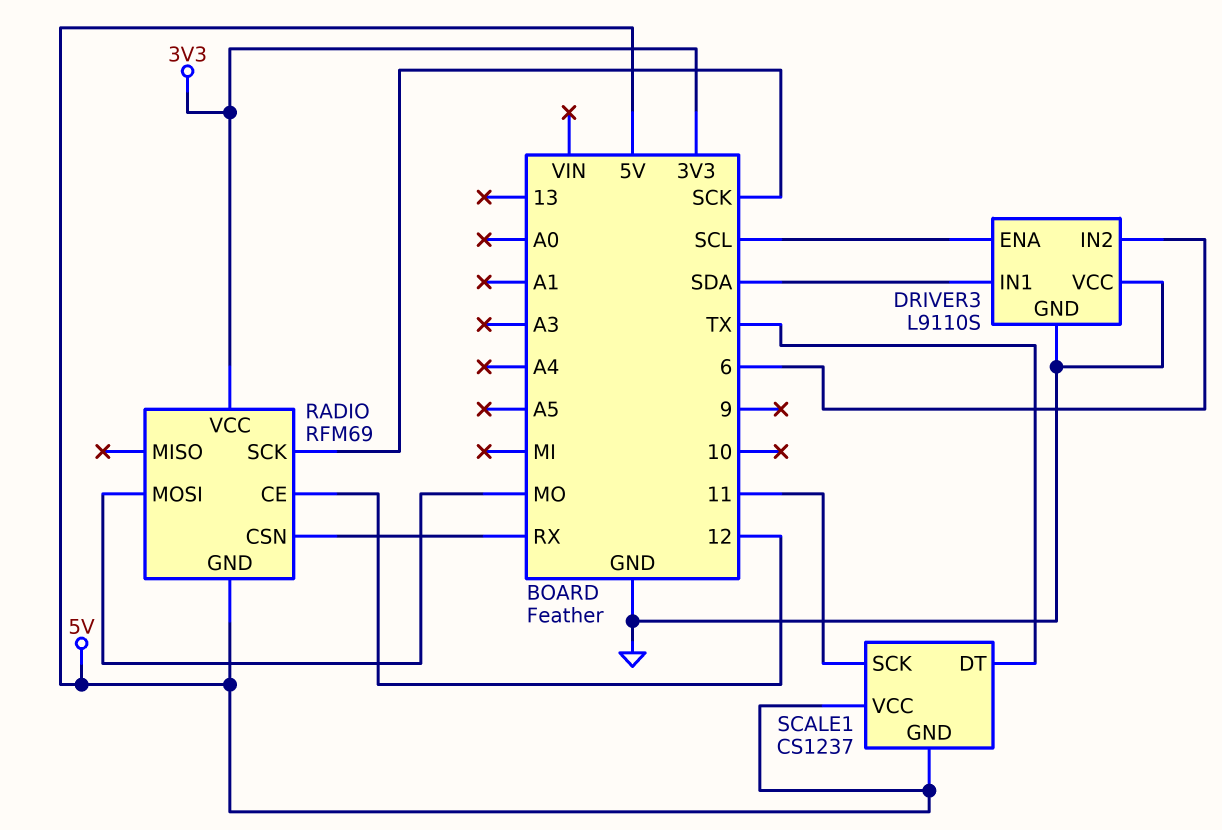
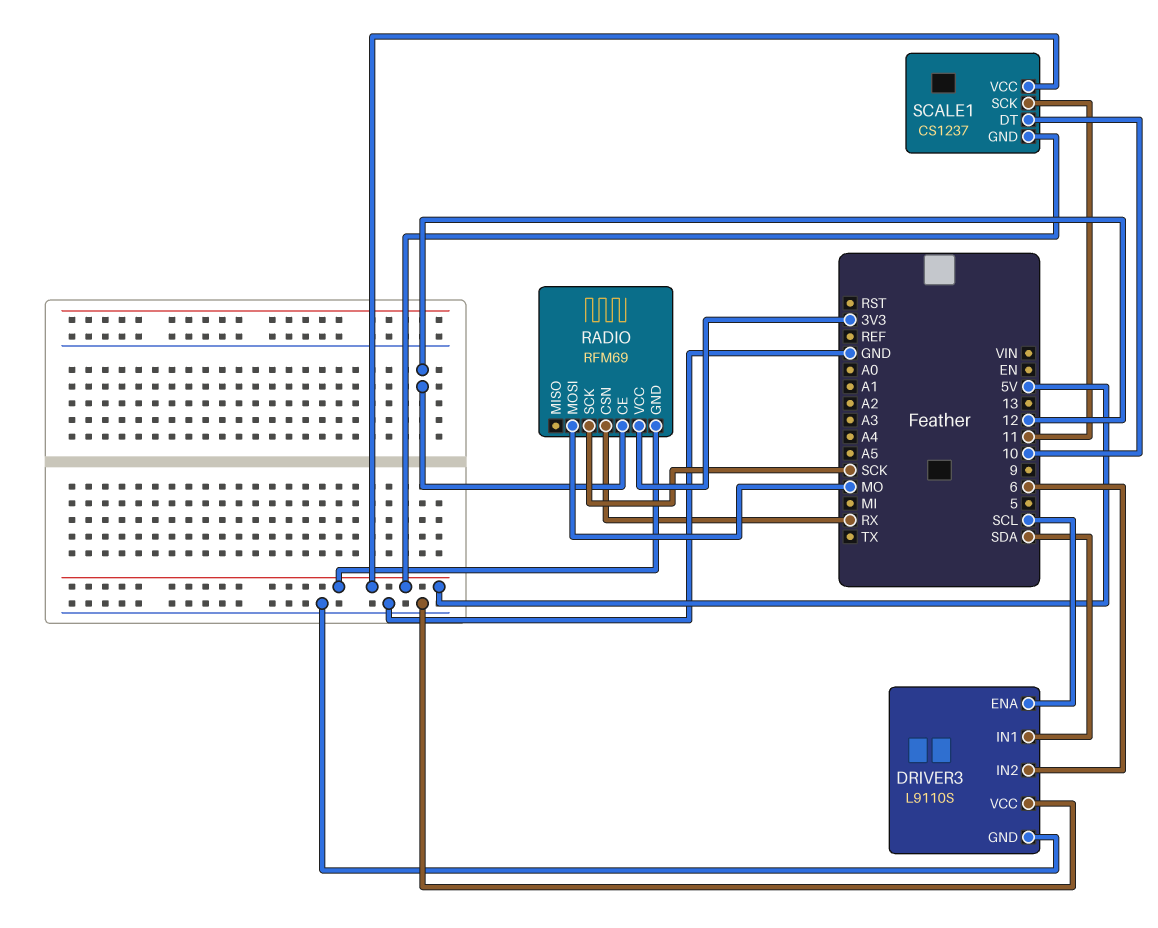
SCALE1 pin DT: TX -> 10

